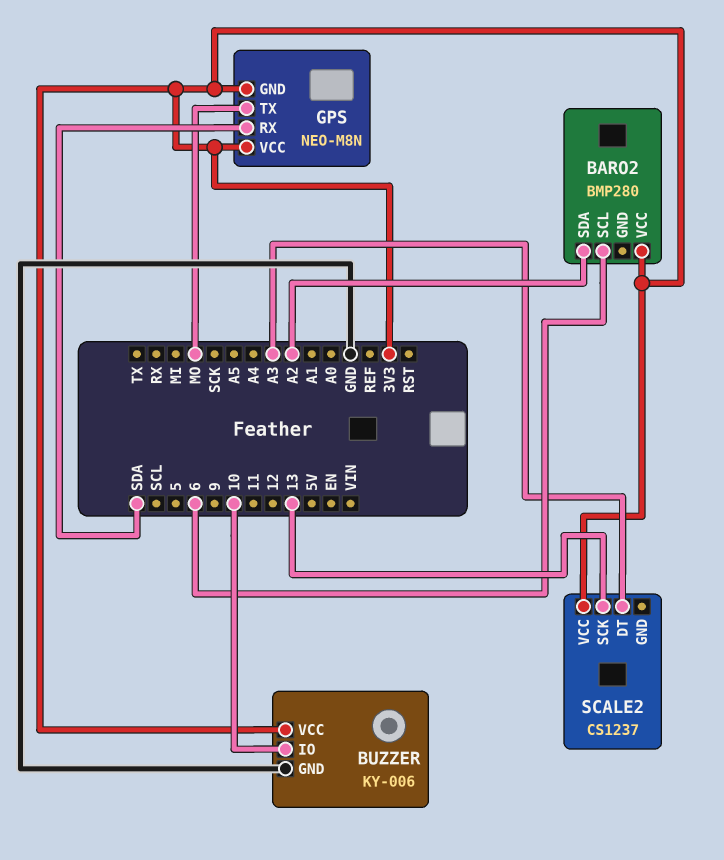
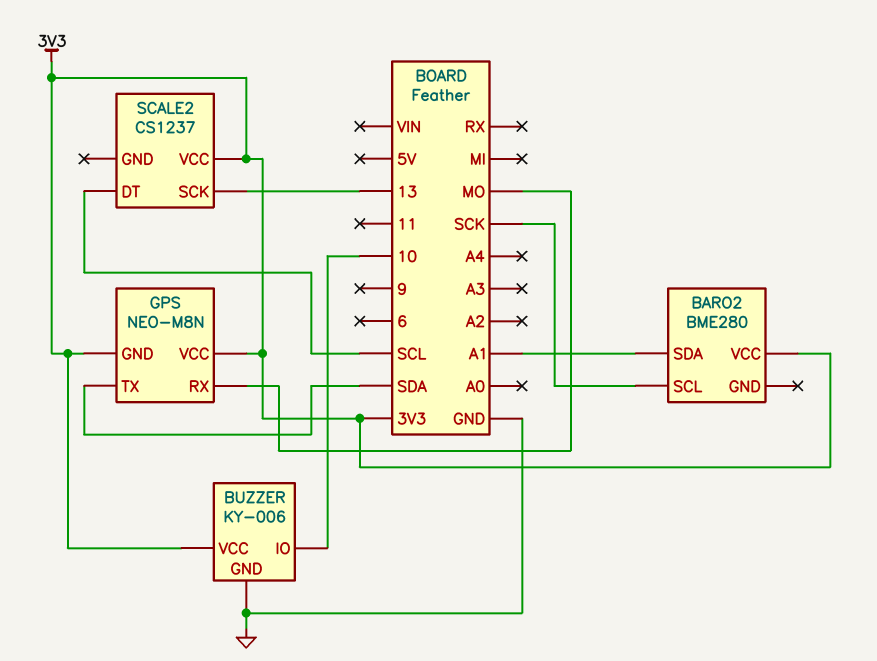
BARO2: BMP280 -> BME280
BARO2 pin SCL: 6 -> SCK
BARO2 pin SDA: A2 -> A1
GPS pin RX: SDA -> MO
GPS pin TX: MO -> SDA
SCALE2 pin DT: A3 -> SCL

